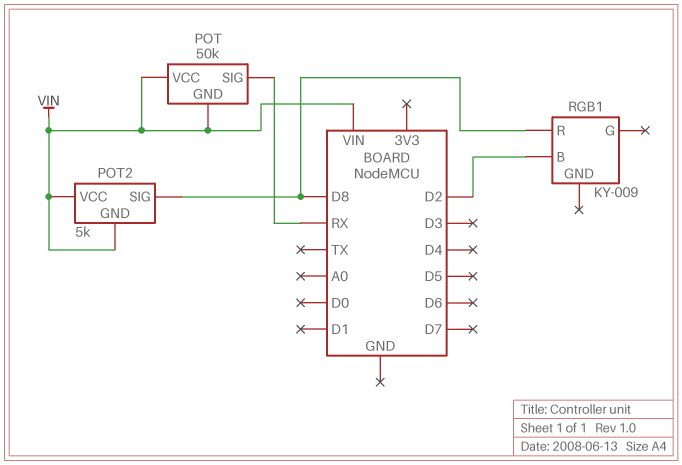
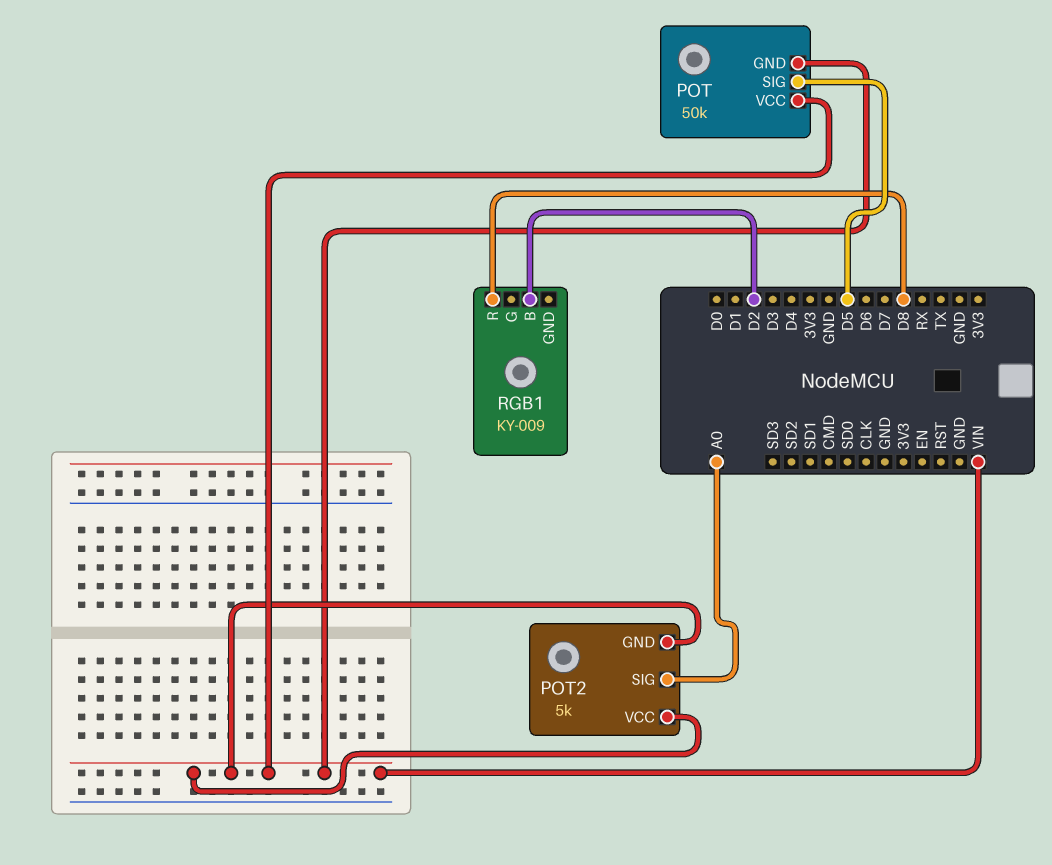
POT pin SIG: RX -> D5
POT2 pin SIG: D8 -> A0

